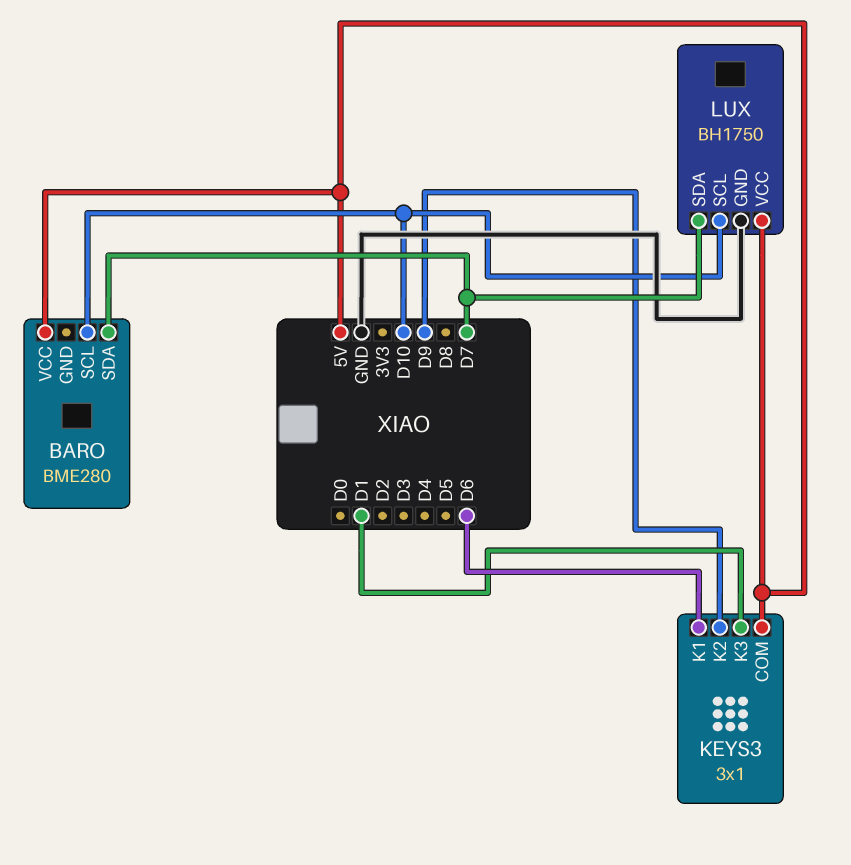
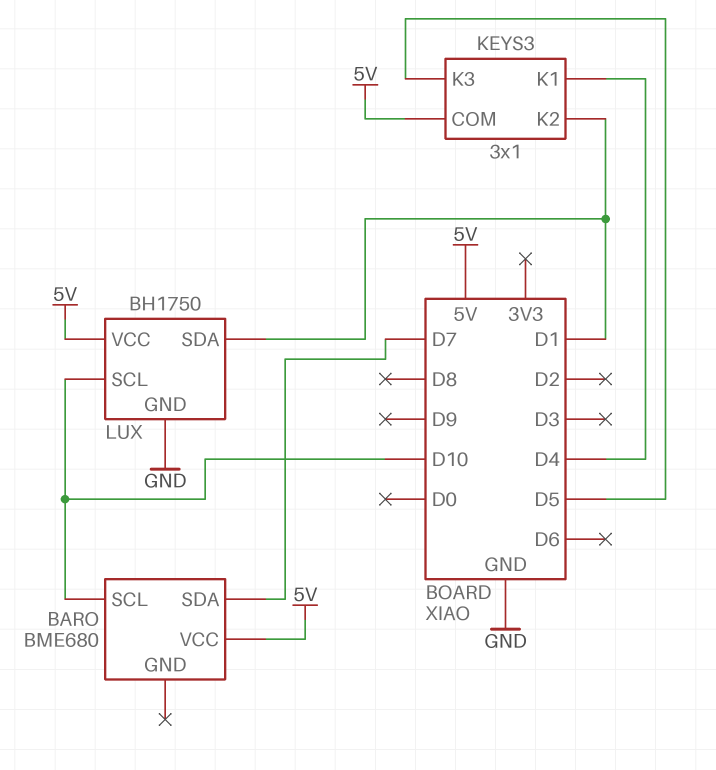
BARO: BME280 -> BME680
KEYS3 pin K1: D6 -> D4
KEYS3 pin K2: D9 -> D1
KEYS3 pin K3: D1 -> D5
LUX pin SDA: D7 -> D1

